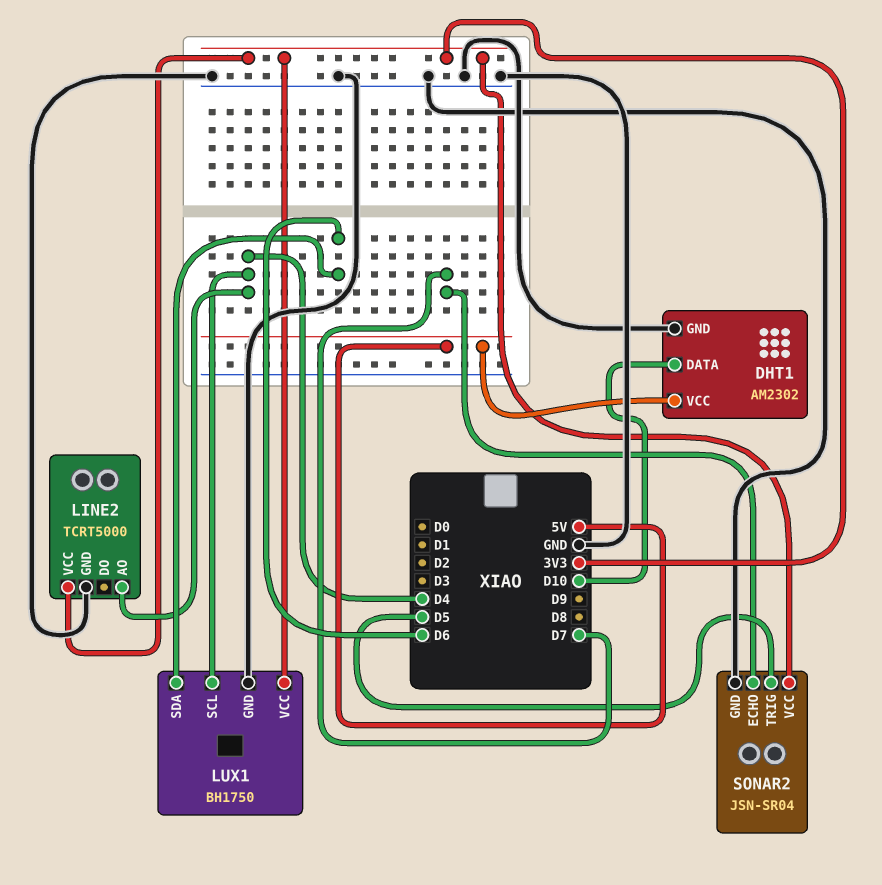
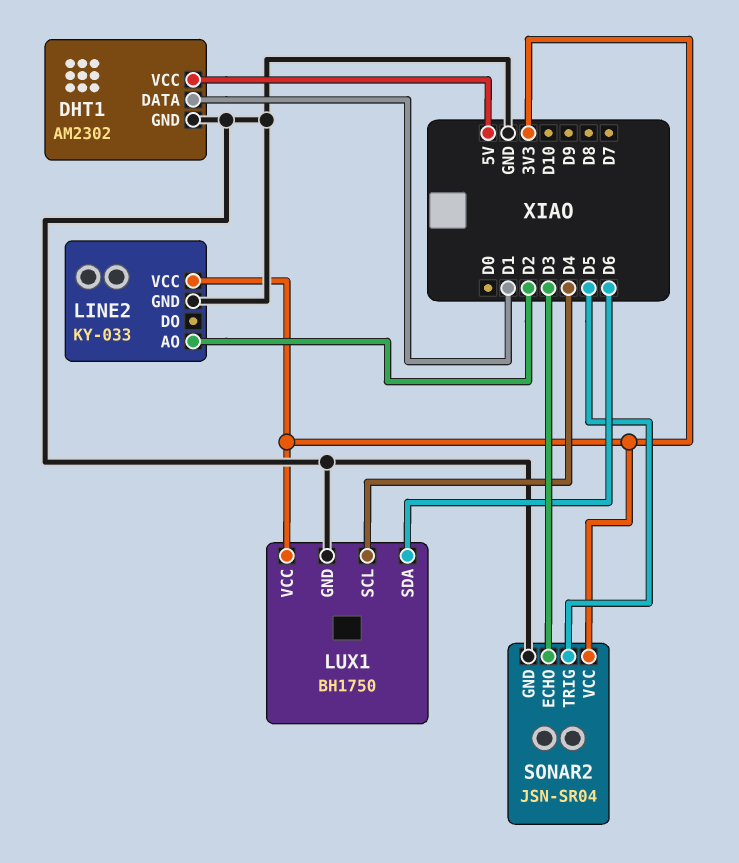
DHT1 pin DATA: D10 -> D1
LINE2: TCRT5000 -> KY-033
LINE2 pin AO: D4 -> D2
SONAR2 pin ECHO: D7 -> D3

